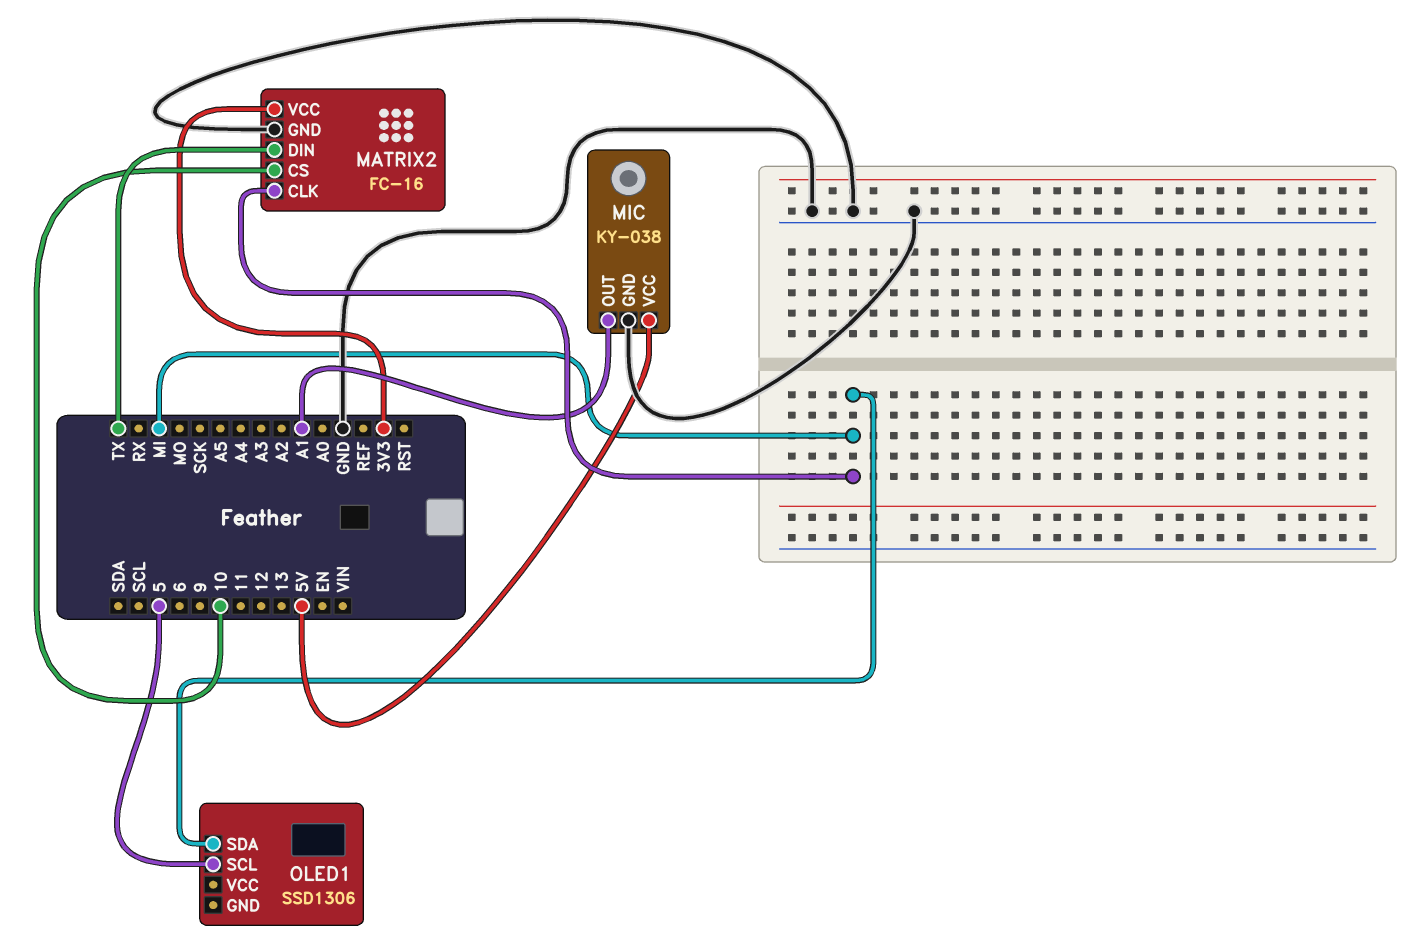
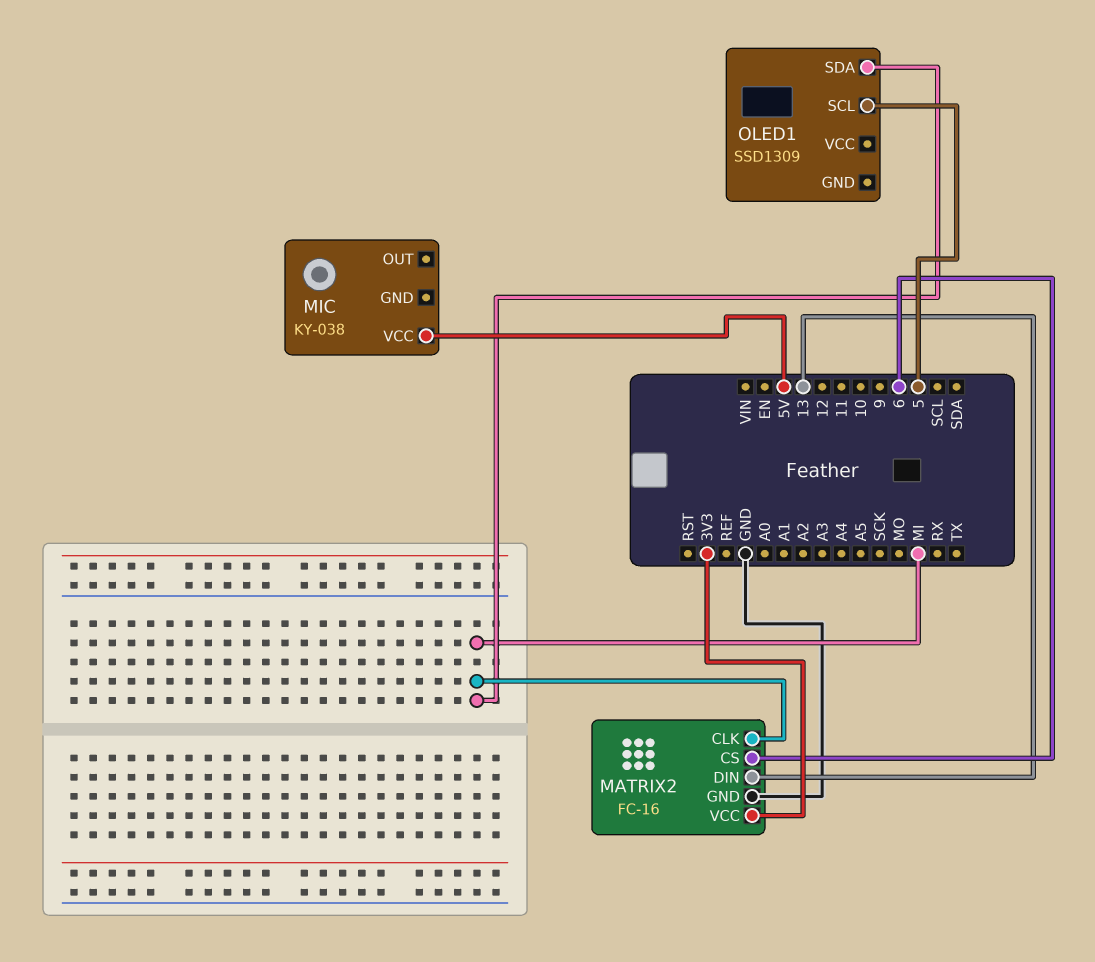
MATRIX2 pin CS: 10 -> 6
MATRIX2 pin DIN: TX -> 13
MIC pin GND: GND -> none
MIC pin OUT: A1 -> none
OLED1: SSD1306 -> SSD1309

